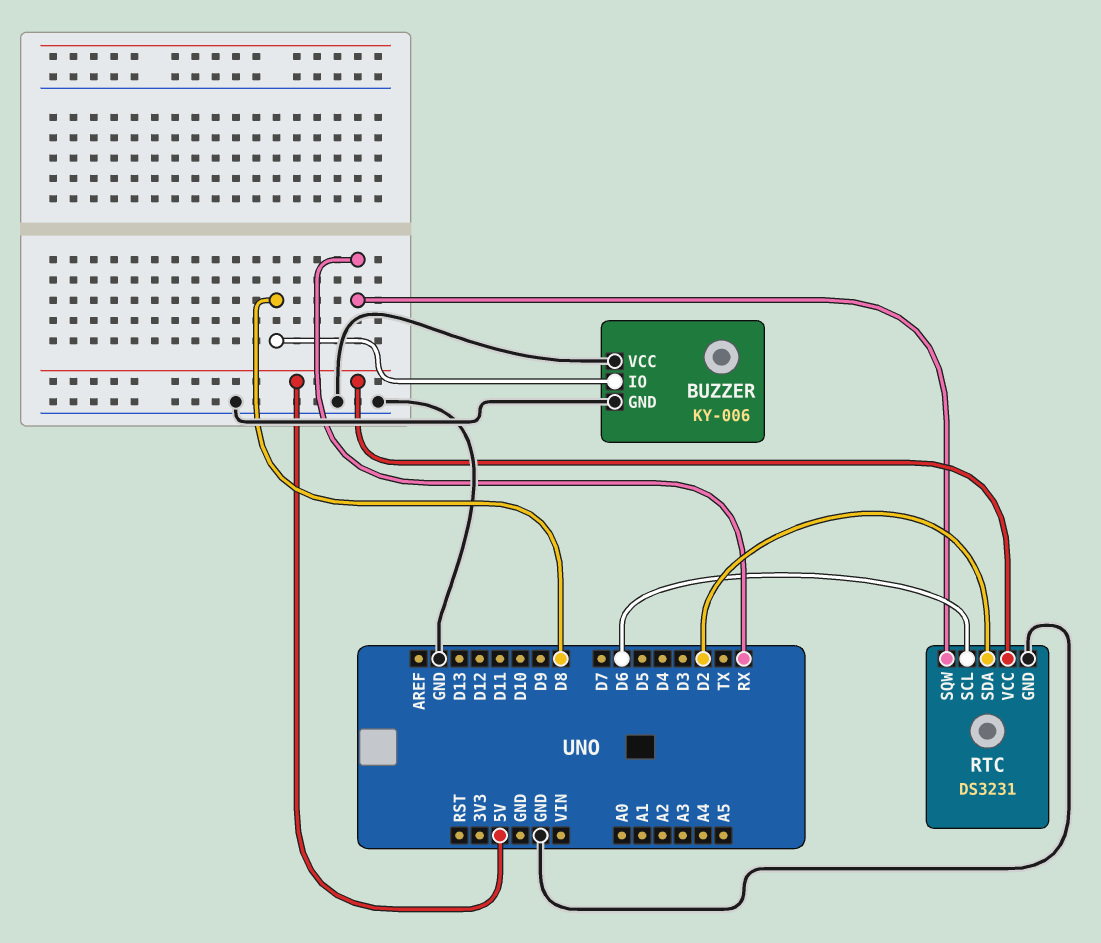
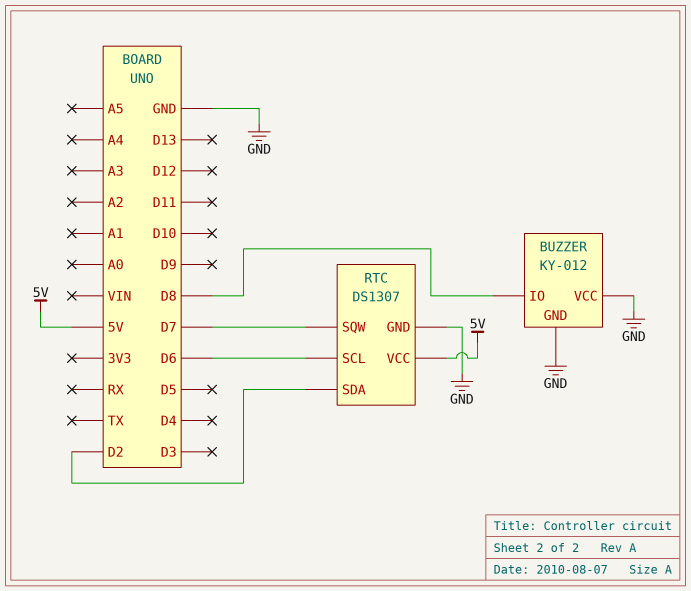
BUZZER: KY-006 -> KY-012
RTC: DS3231 -> DS1307
RTC pin SQW: RX -> D7

